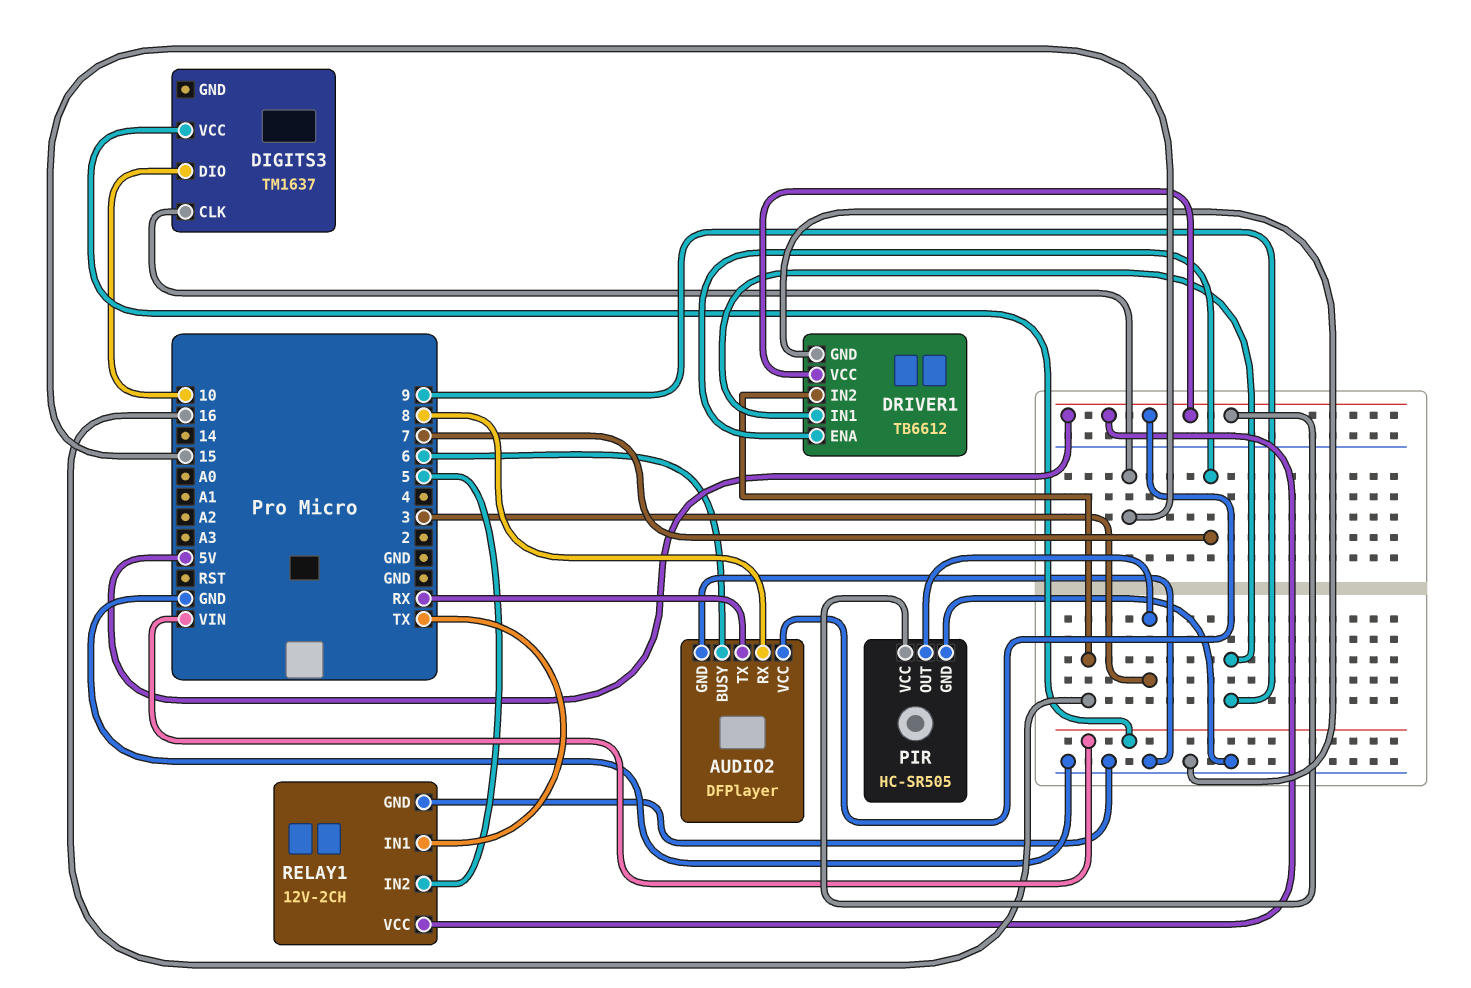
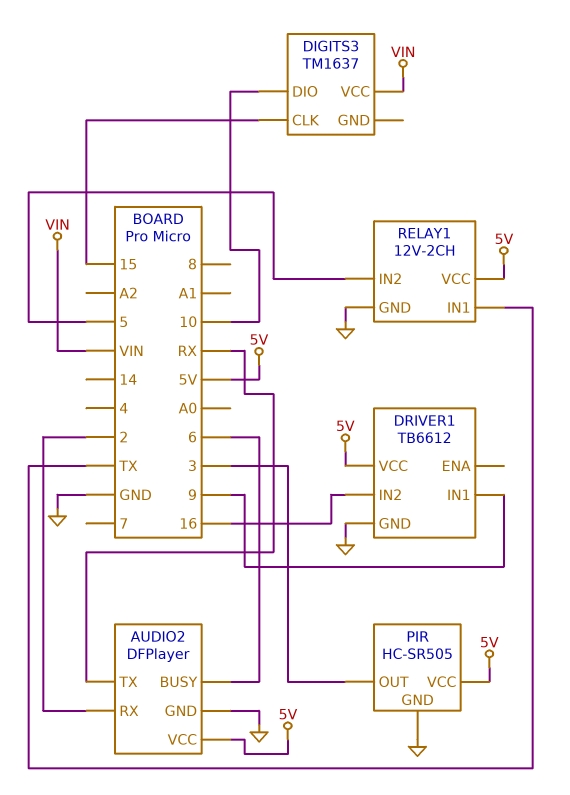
AUDIO2 pin RX: 8 -> 2
DRIVER1 pin ENA: 7 -> none

